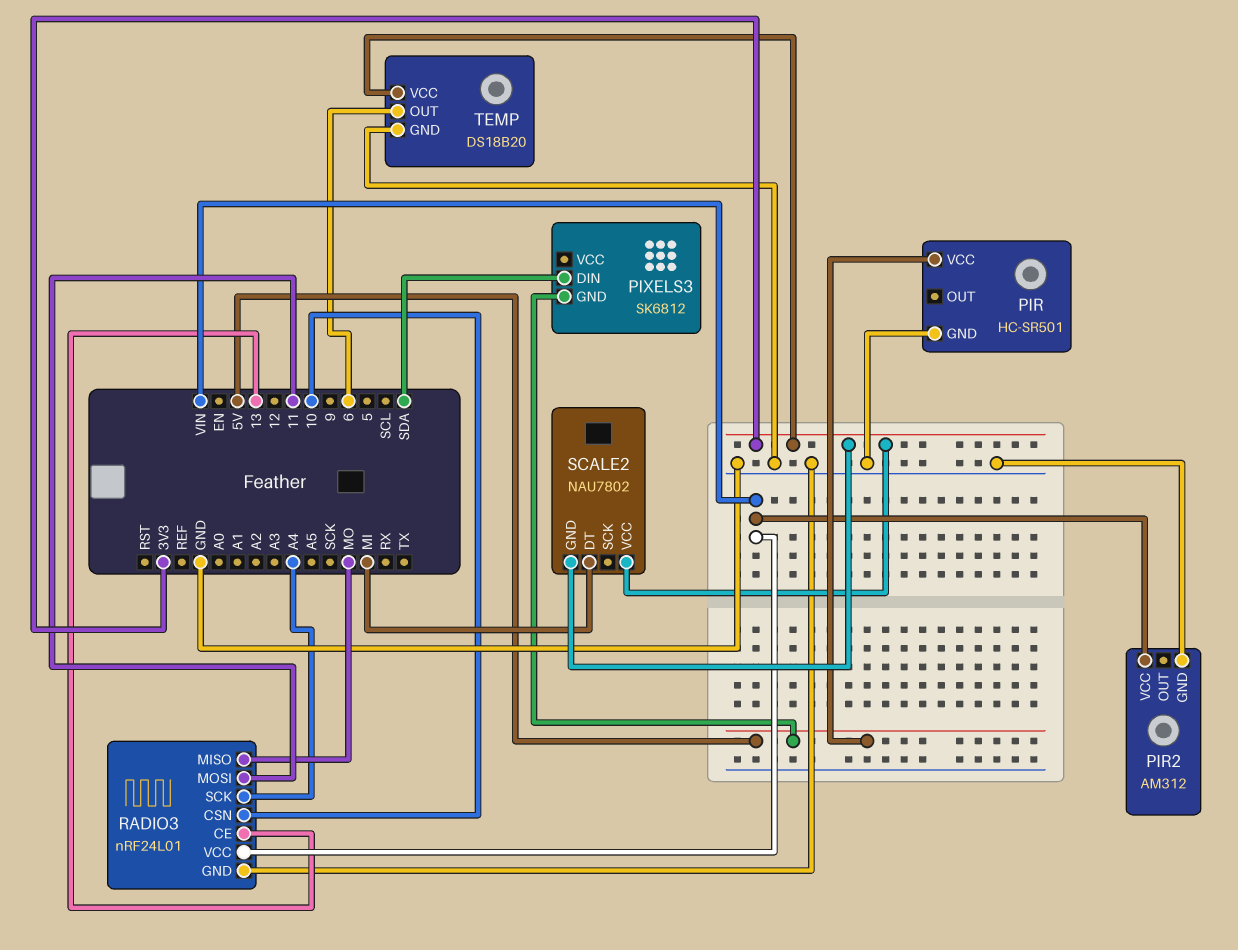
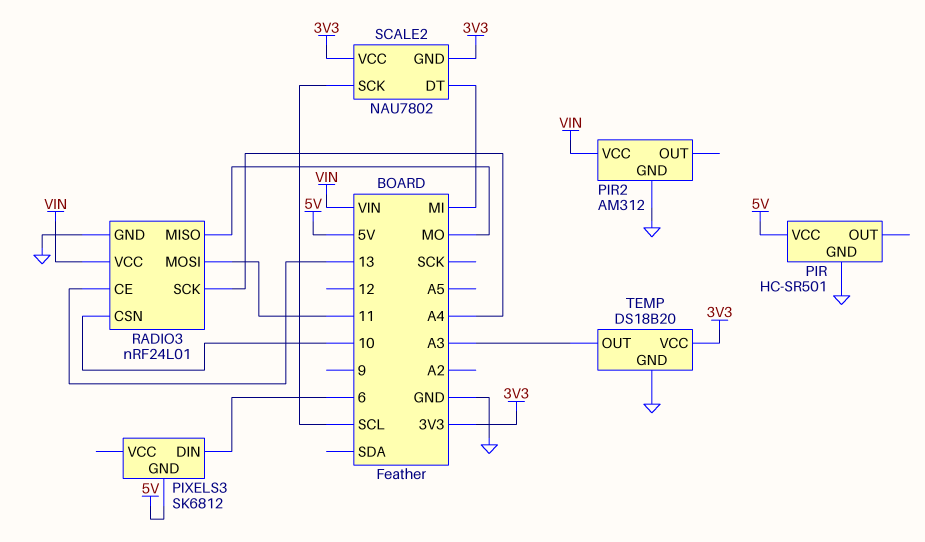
PIXELS3 pin DIN: SDA -> 6
SCALE2 pin SCK: none -> SCL
TEMP pin OUT: 6 -> A3

